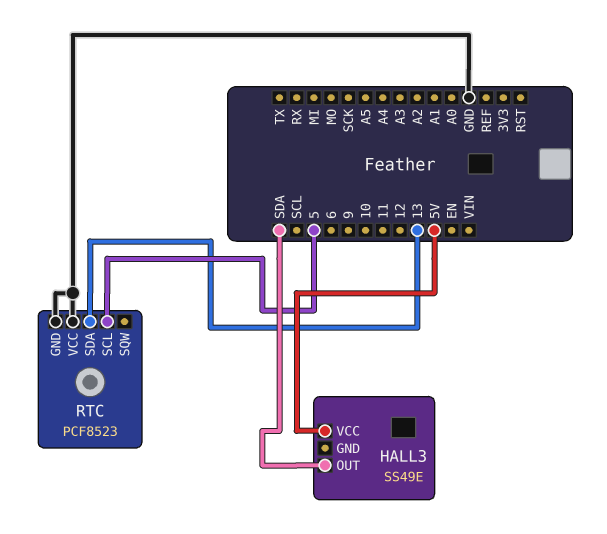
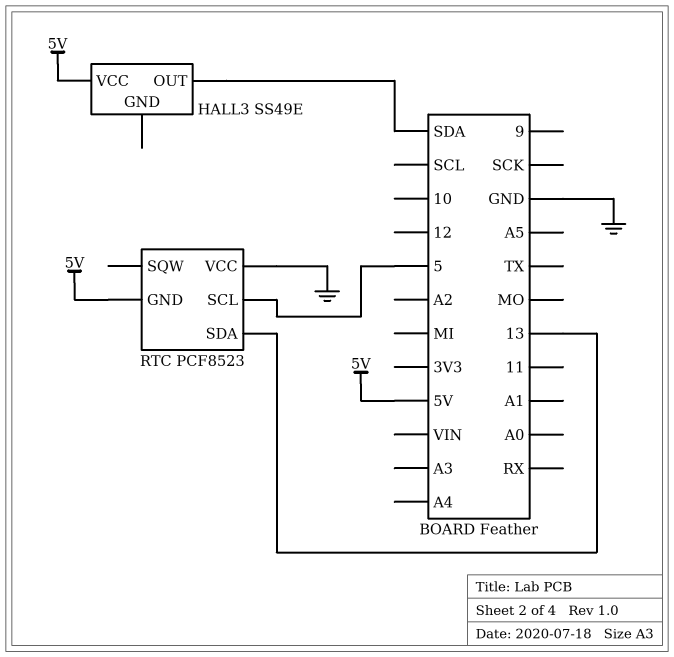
RTC pin GND: GND -> 5V

